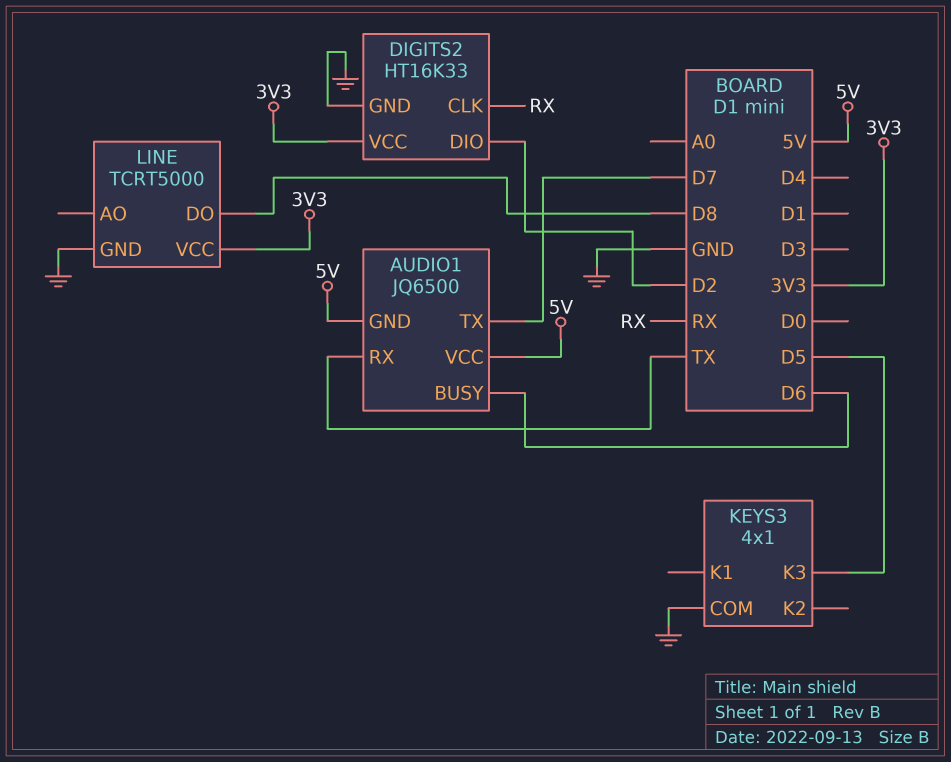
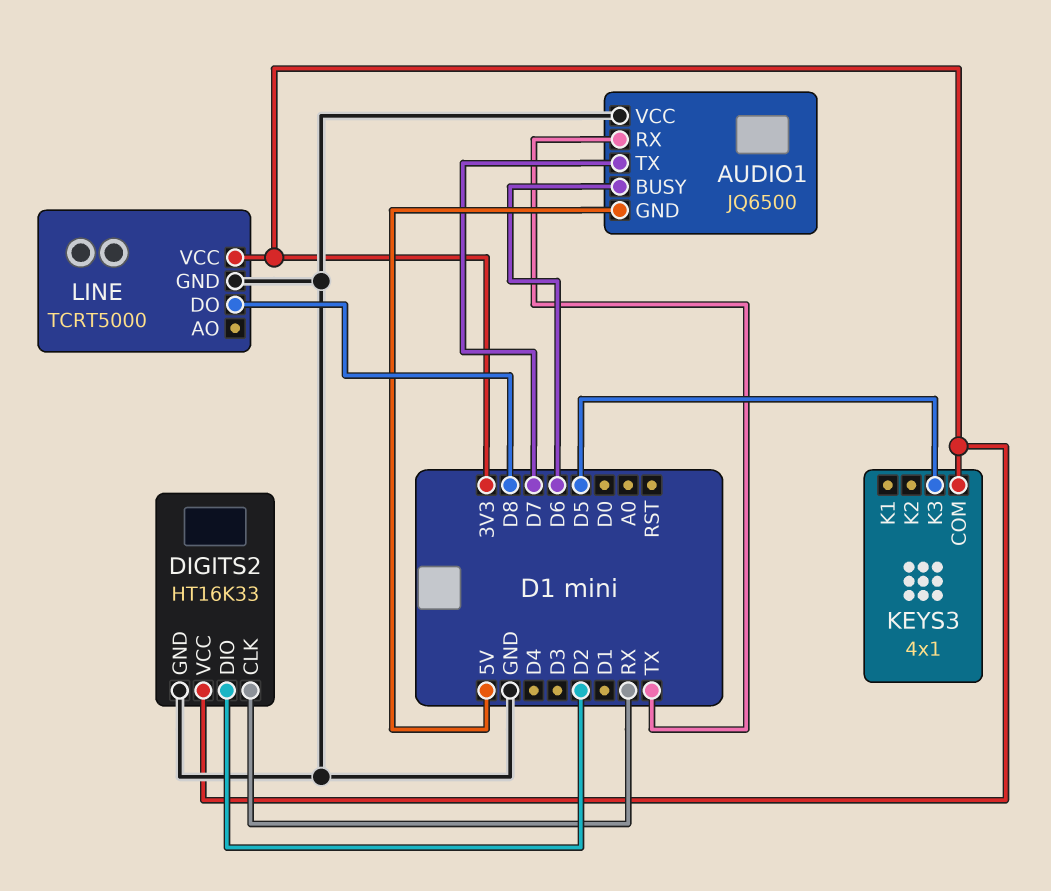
AUDIO1 pin VCC: 5V -> GND
KEYS3 pin COM: GND -> 3V3

